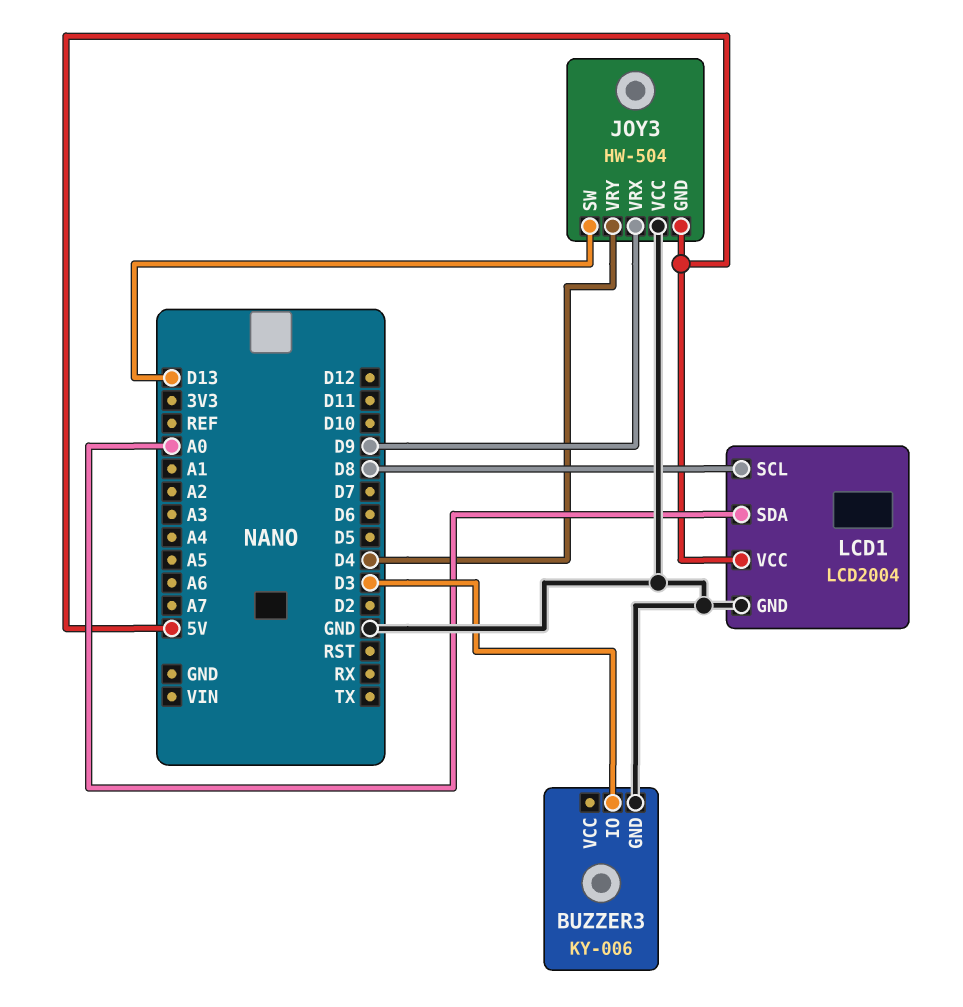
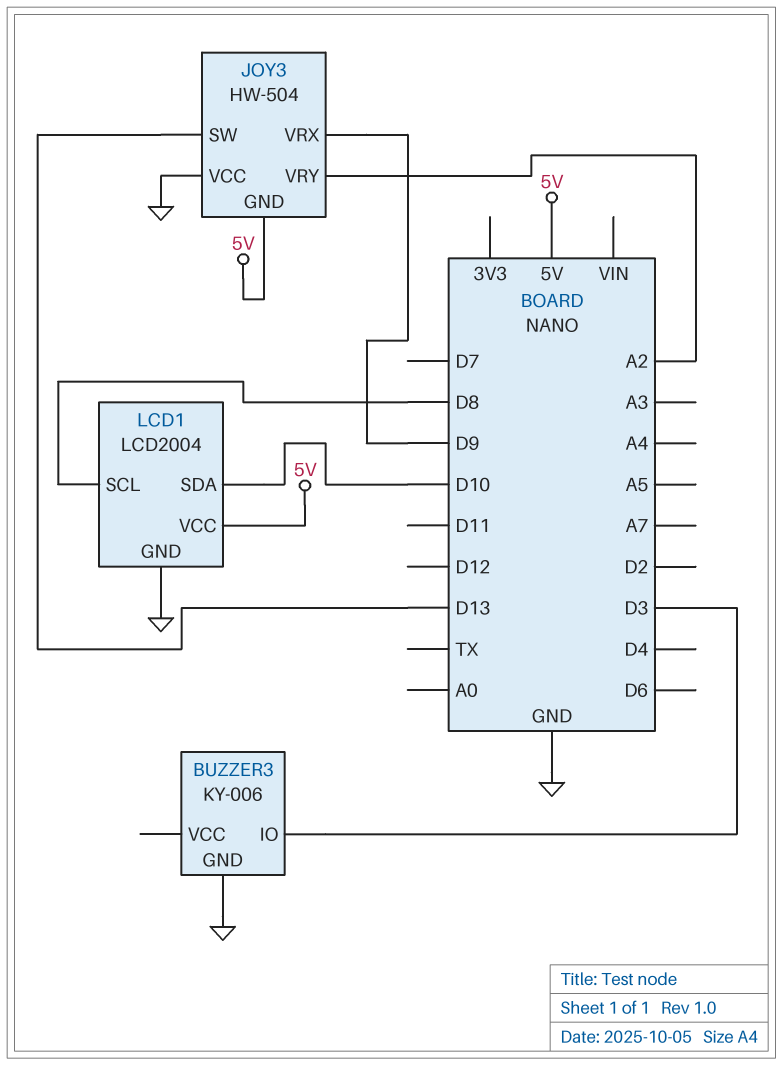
JOY3 pin VRY: D4 -> A2
LCD1 pin SDA: A0 -> D10

